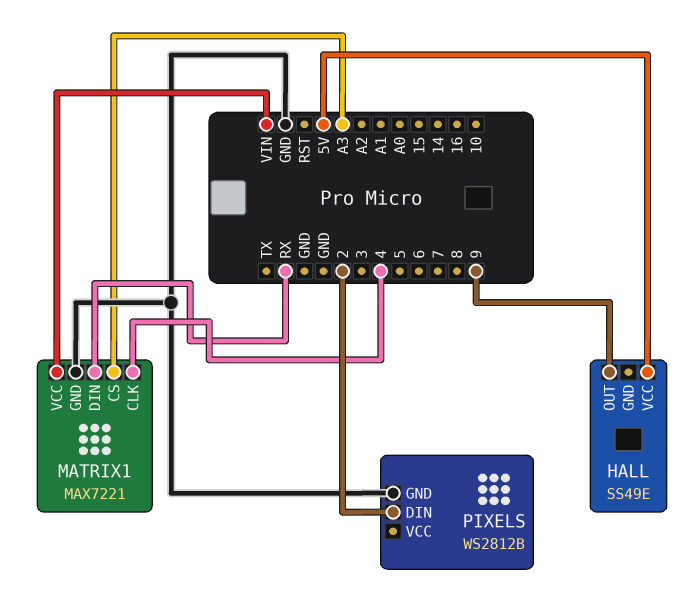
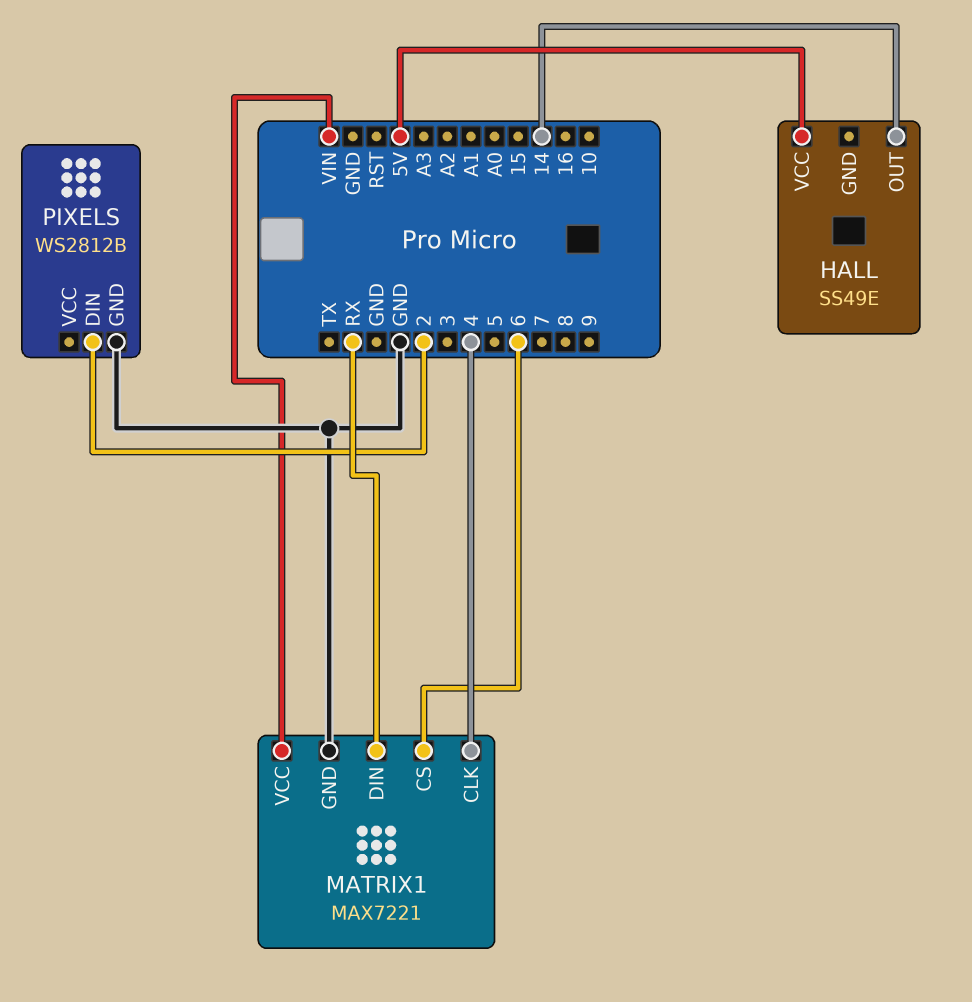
HALL pin OUT: 9 -> 14
MATRIX1 pin CS: A3 -> 6

